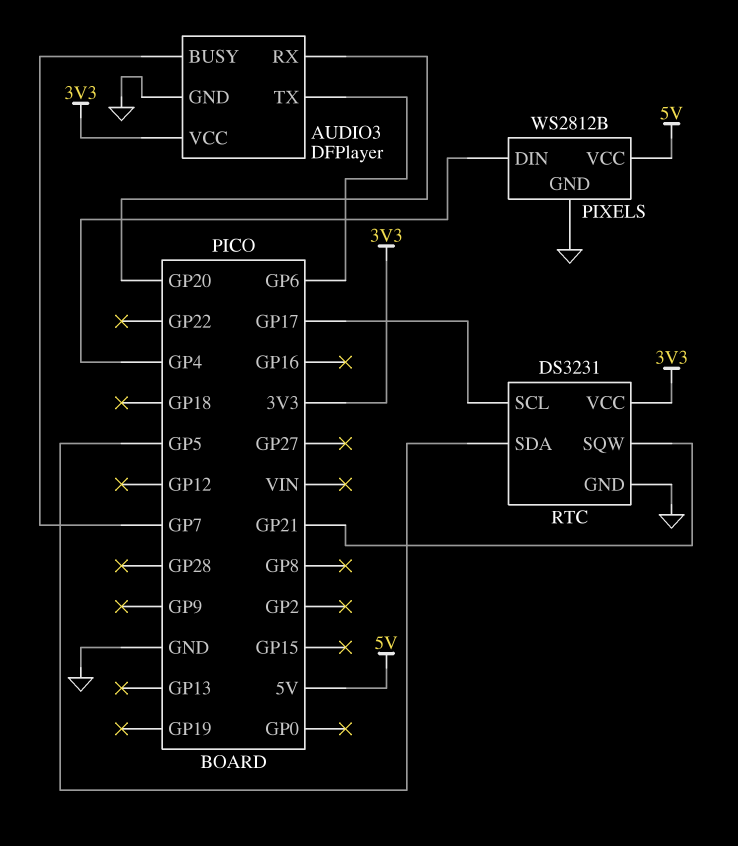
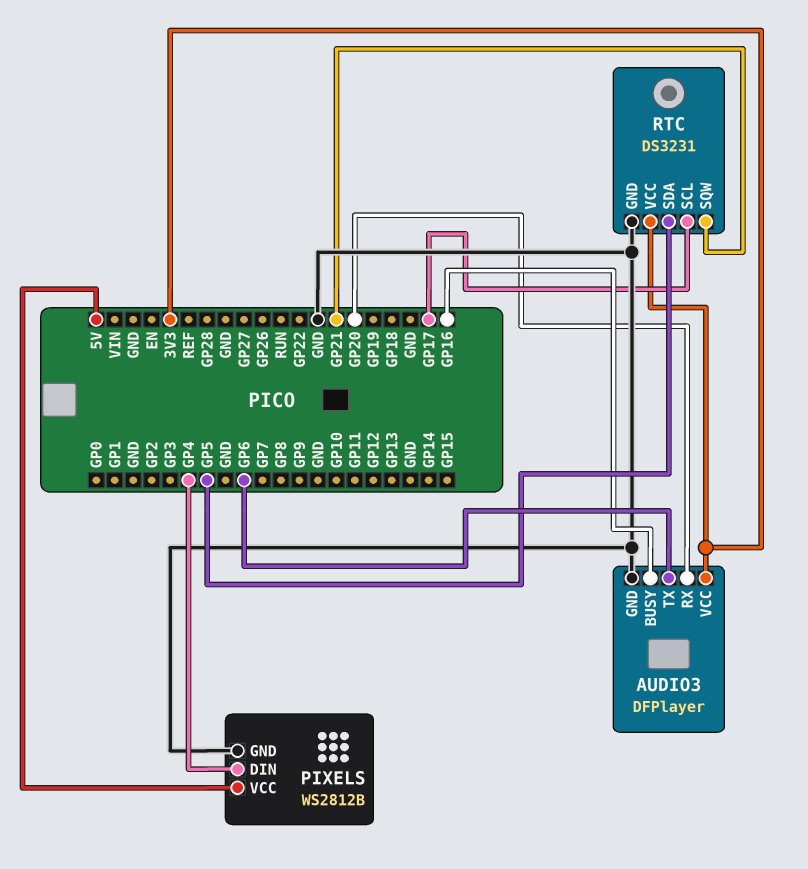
AUDIO3 pin BUSY: GP7 -> GP16

